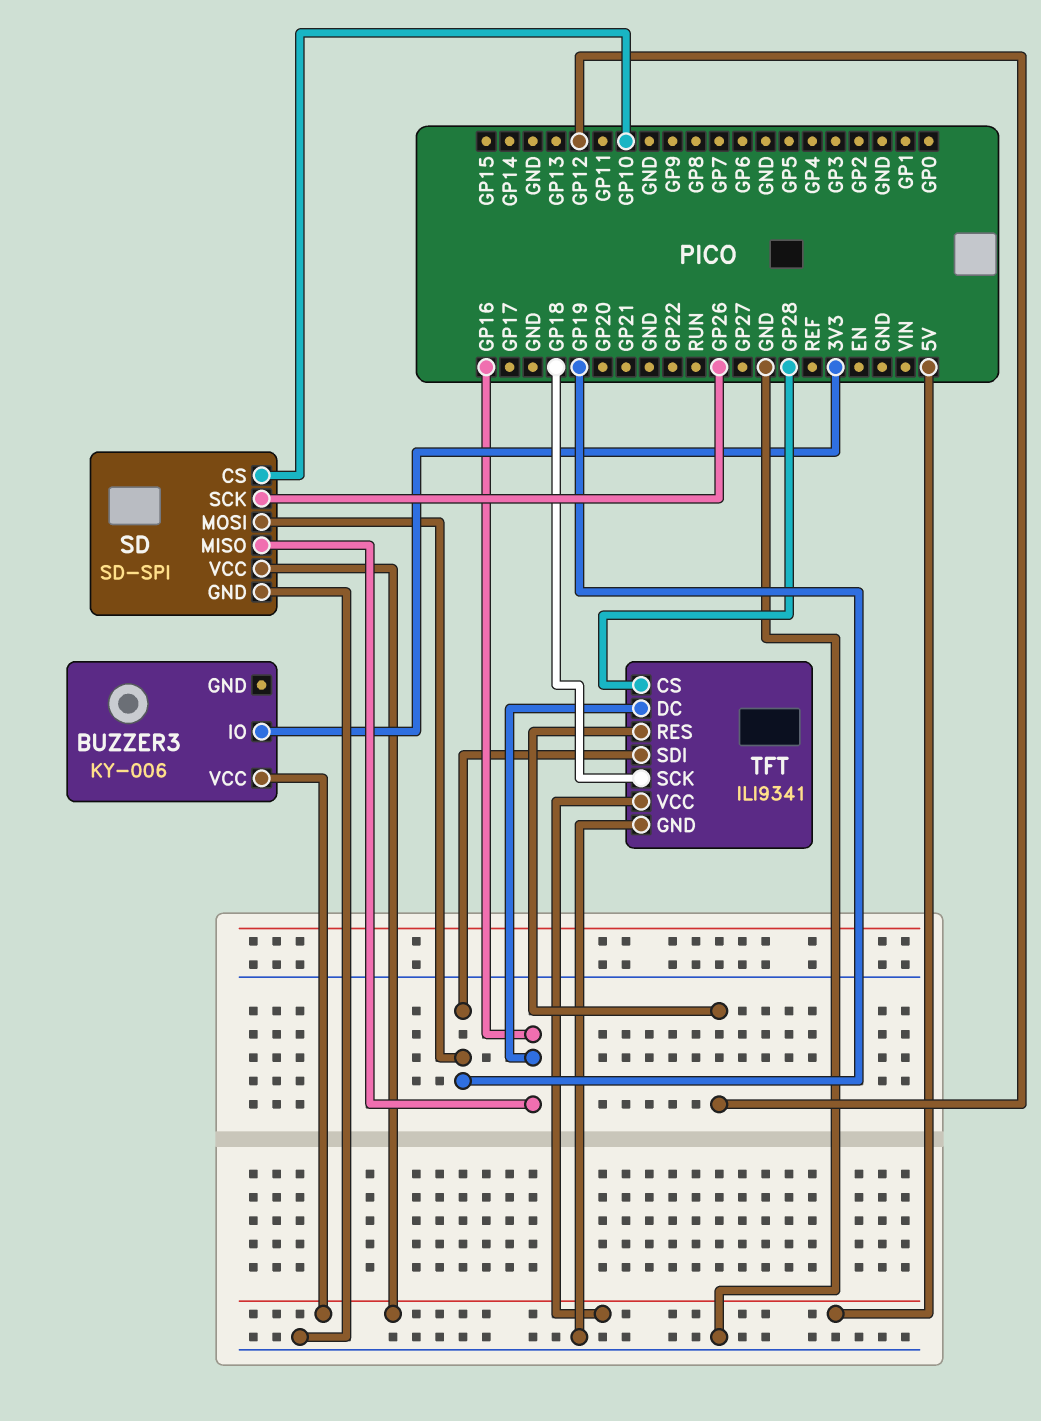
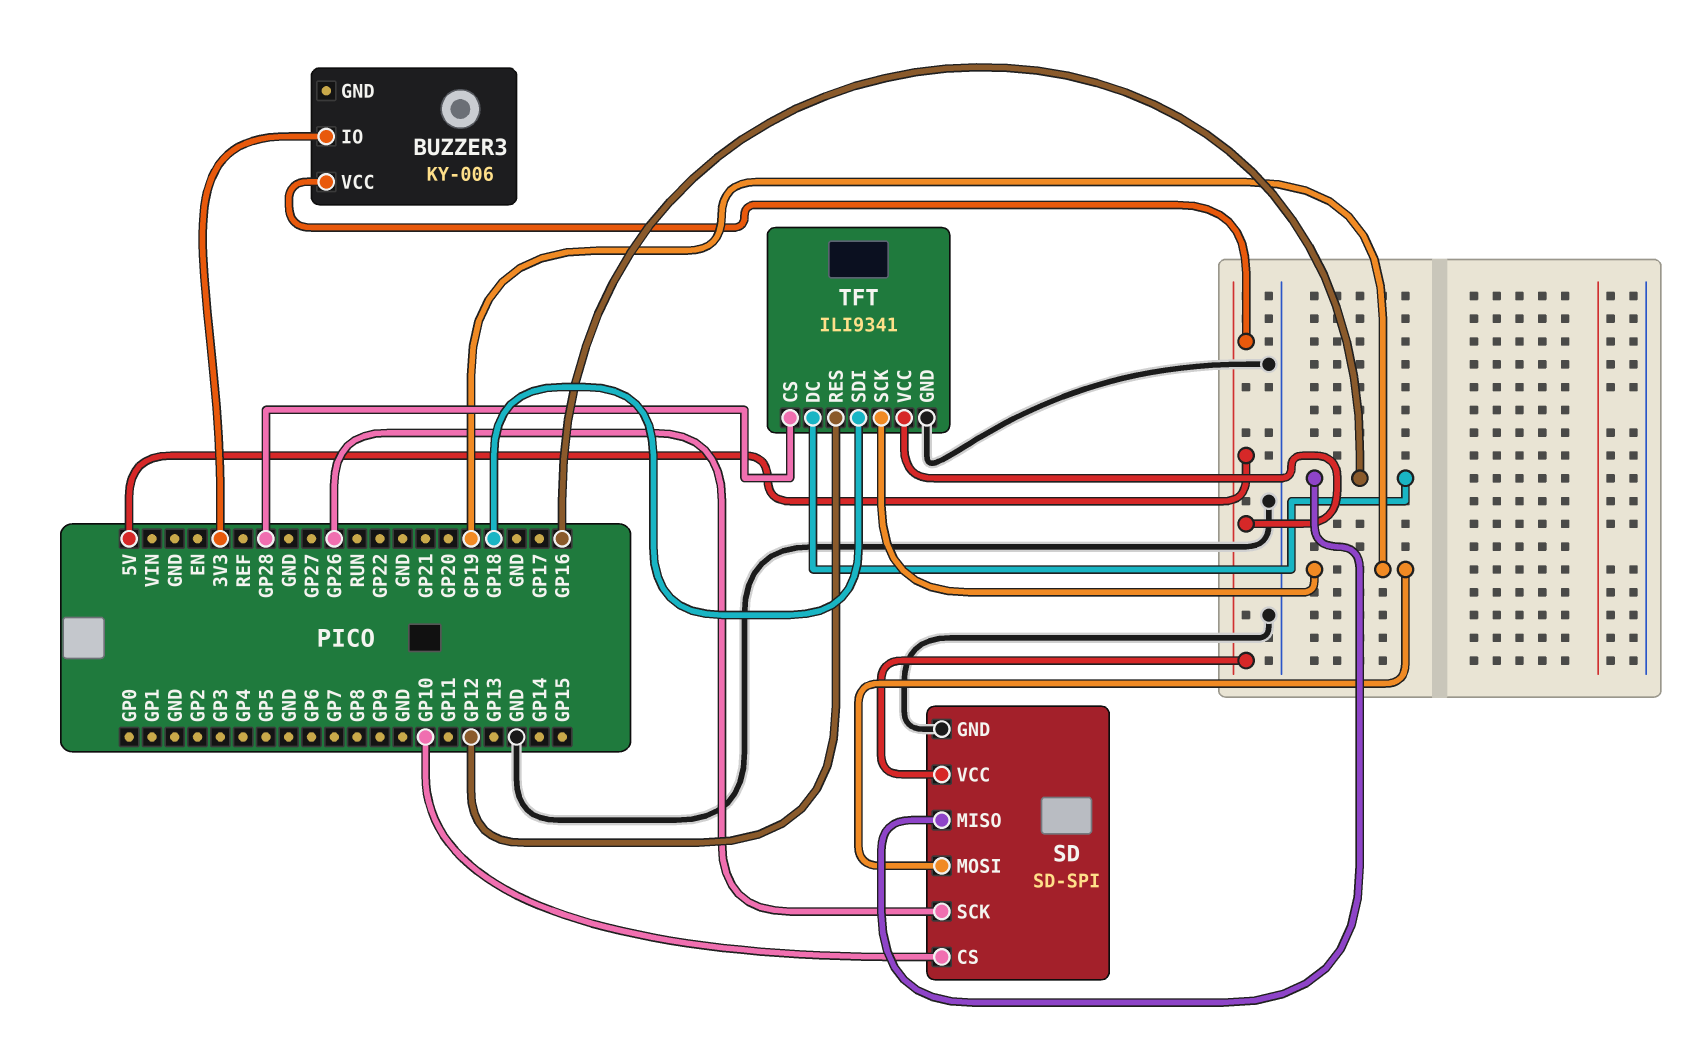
TFT pin SCK: GP18 -> GP19
TFT pin SDI: GP19 -> GP18

